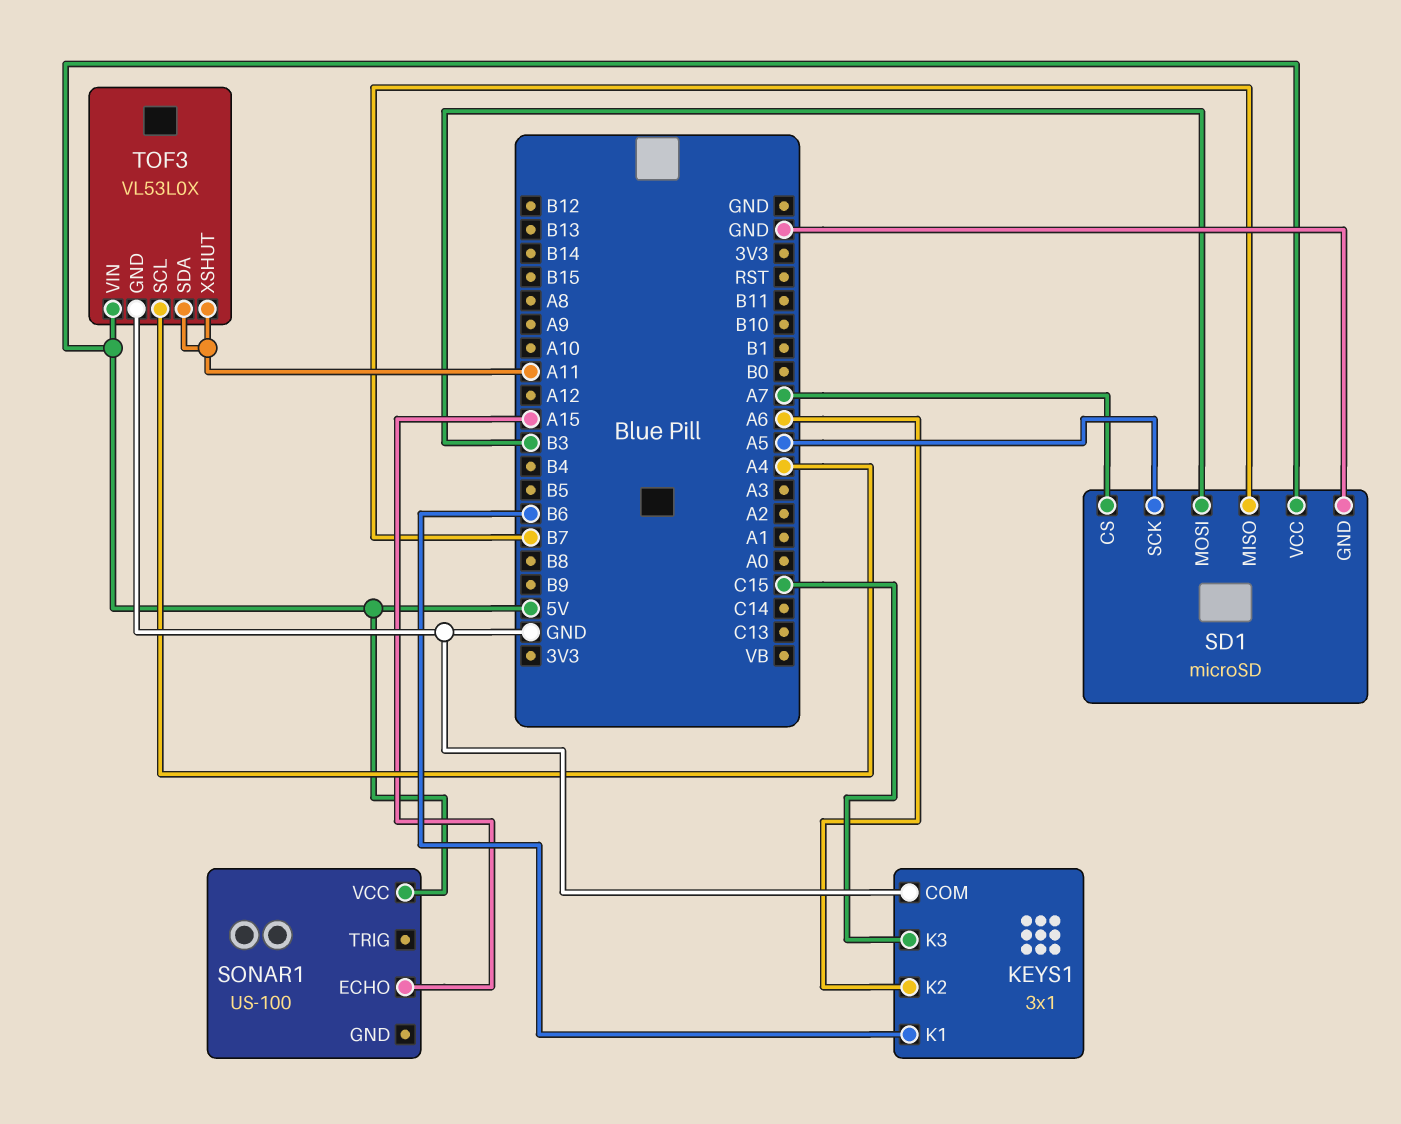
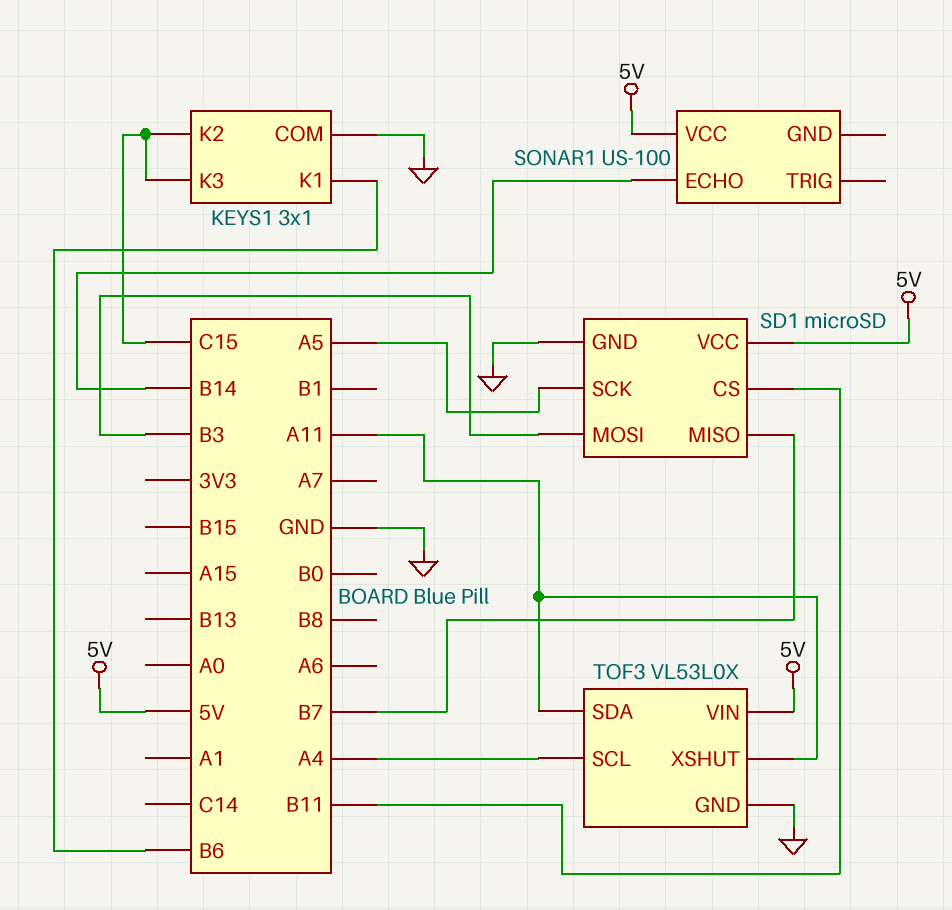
KEYS1 pin K2: A6 -> C15
SD1 pin CS: A7 -> B11
SONAR1 pin ECHO: A15 -> B14

